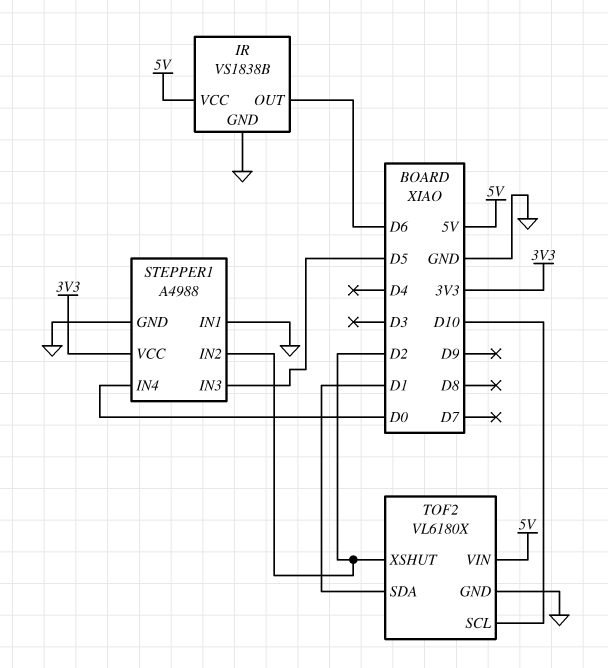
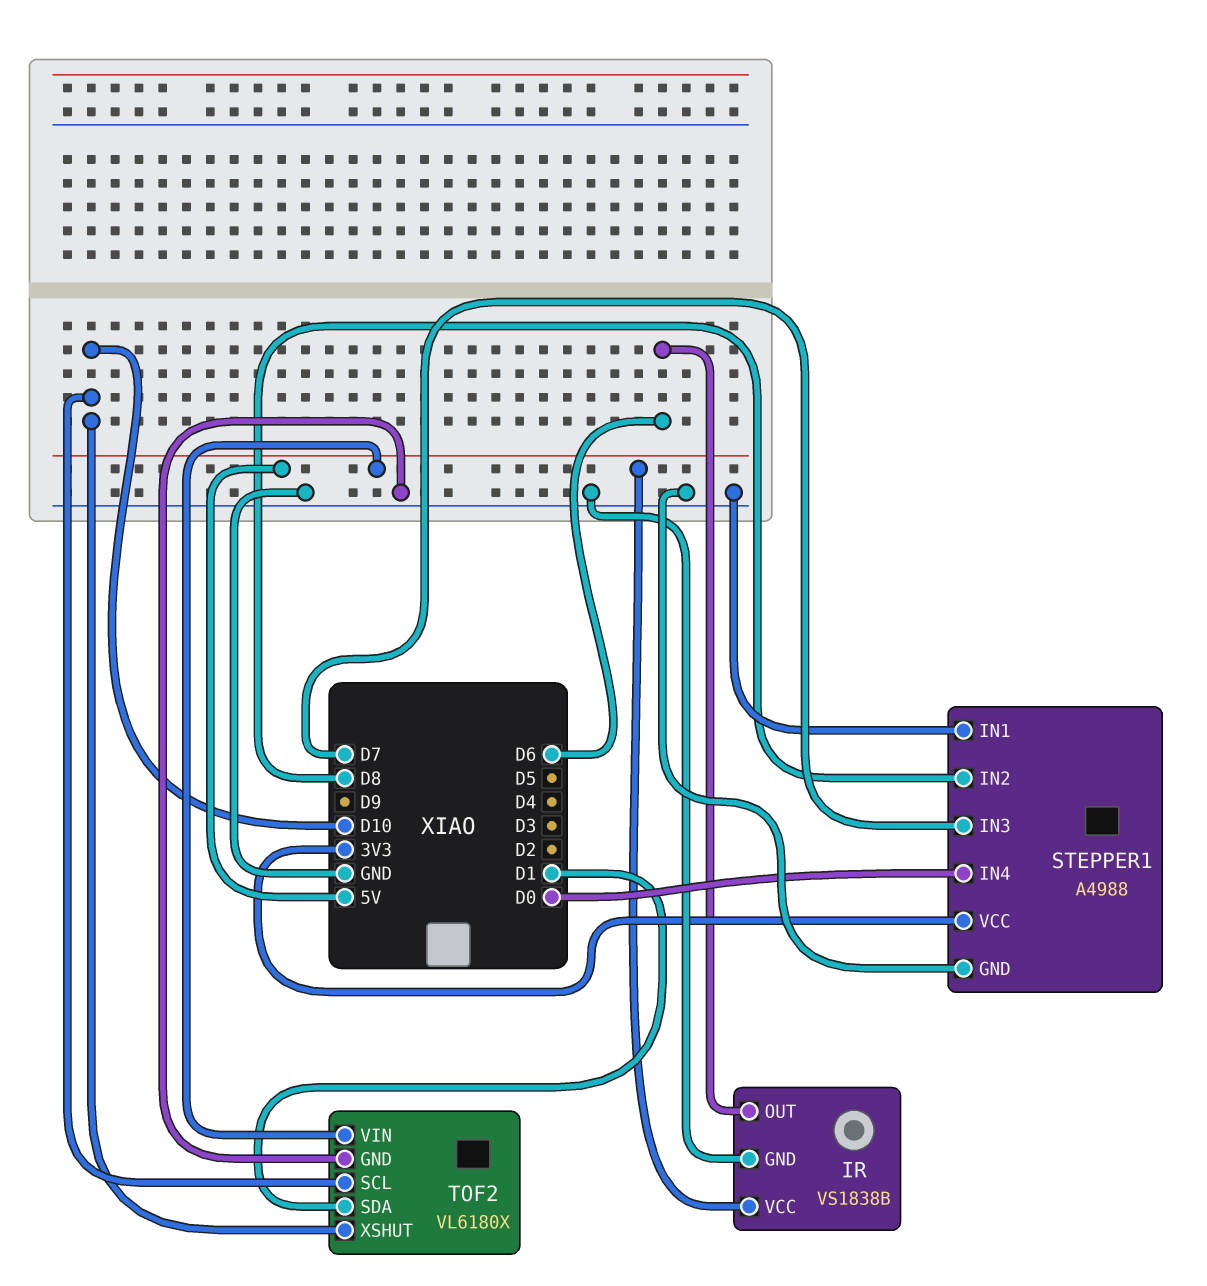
STEPPER1 pin IN2: D2 -> D8
STEPPER1 pin IN3: D5 -> D7
TOF2 pin XSHUT: D2 -> D10

